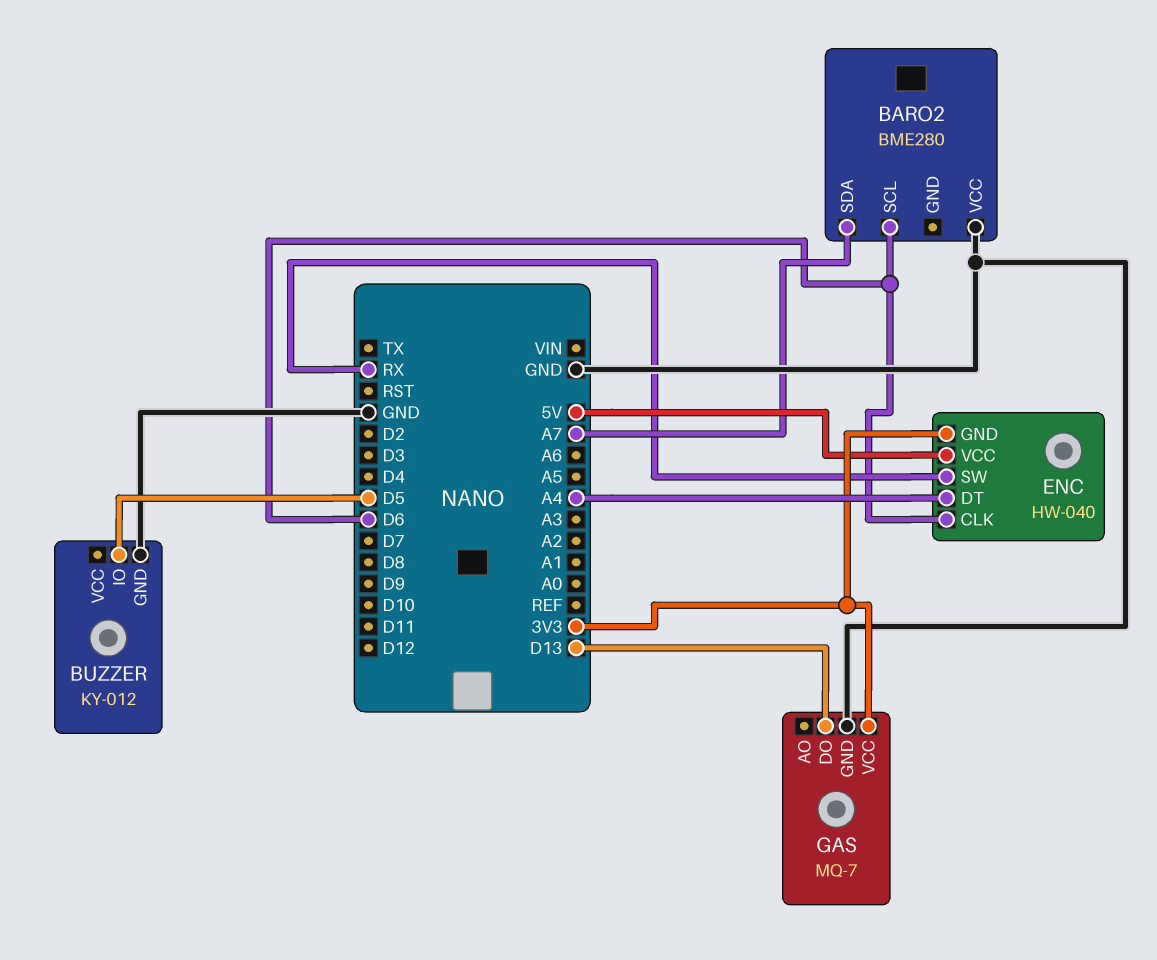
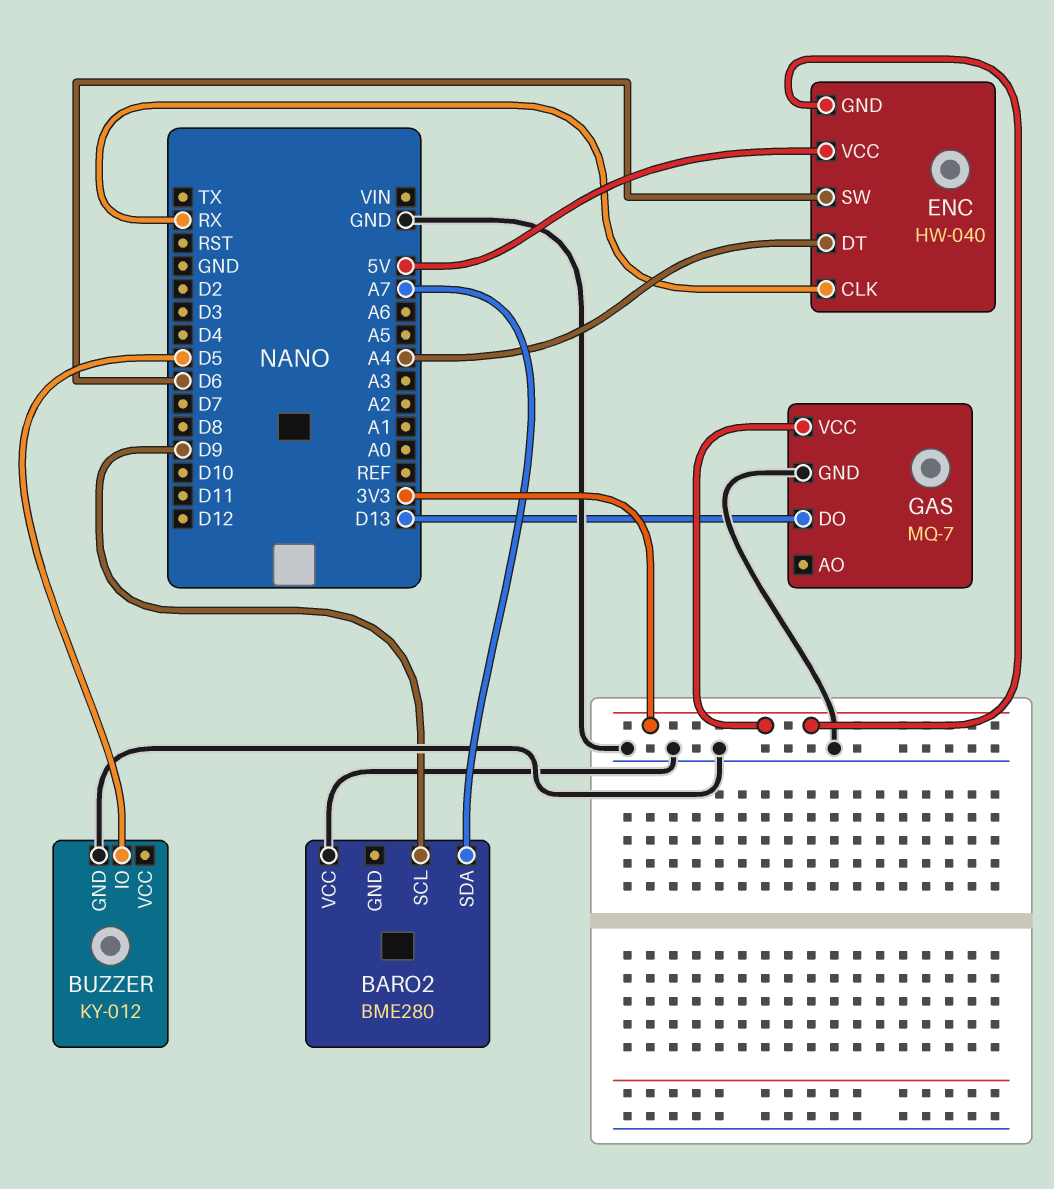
BARO2 pin SCL: D6 -> D9
ENC pin CLK: D6 -> RX
ENC pin SW: RX -> D6

